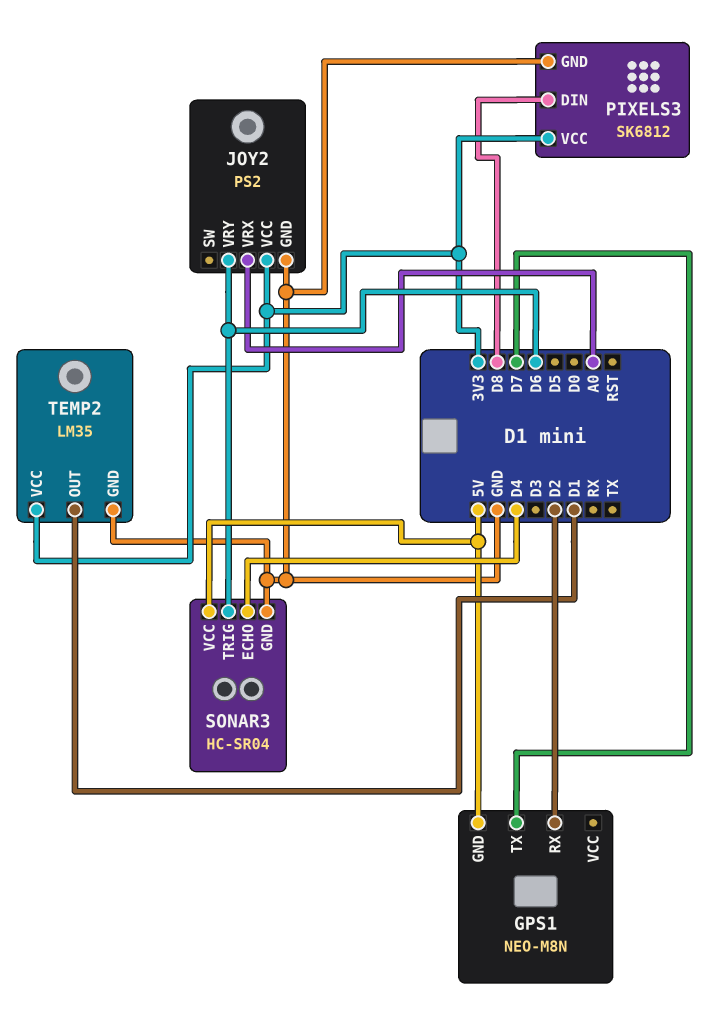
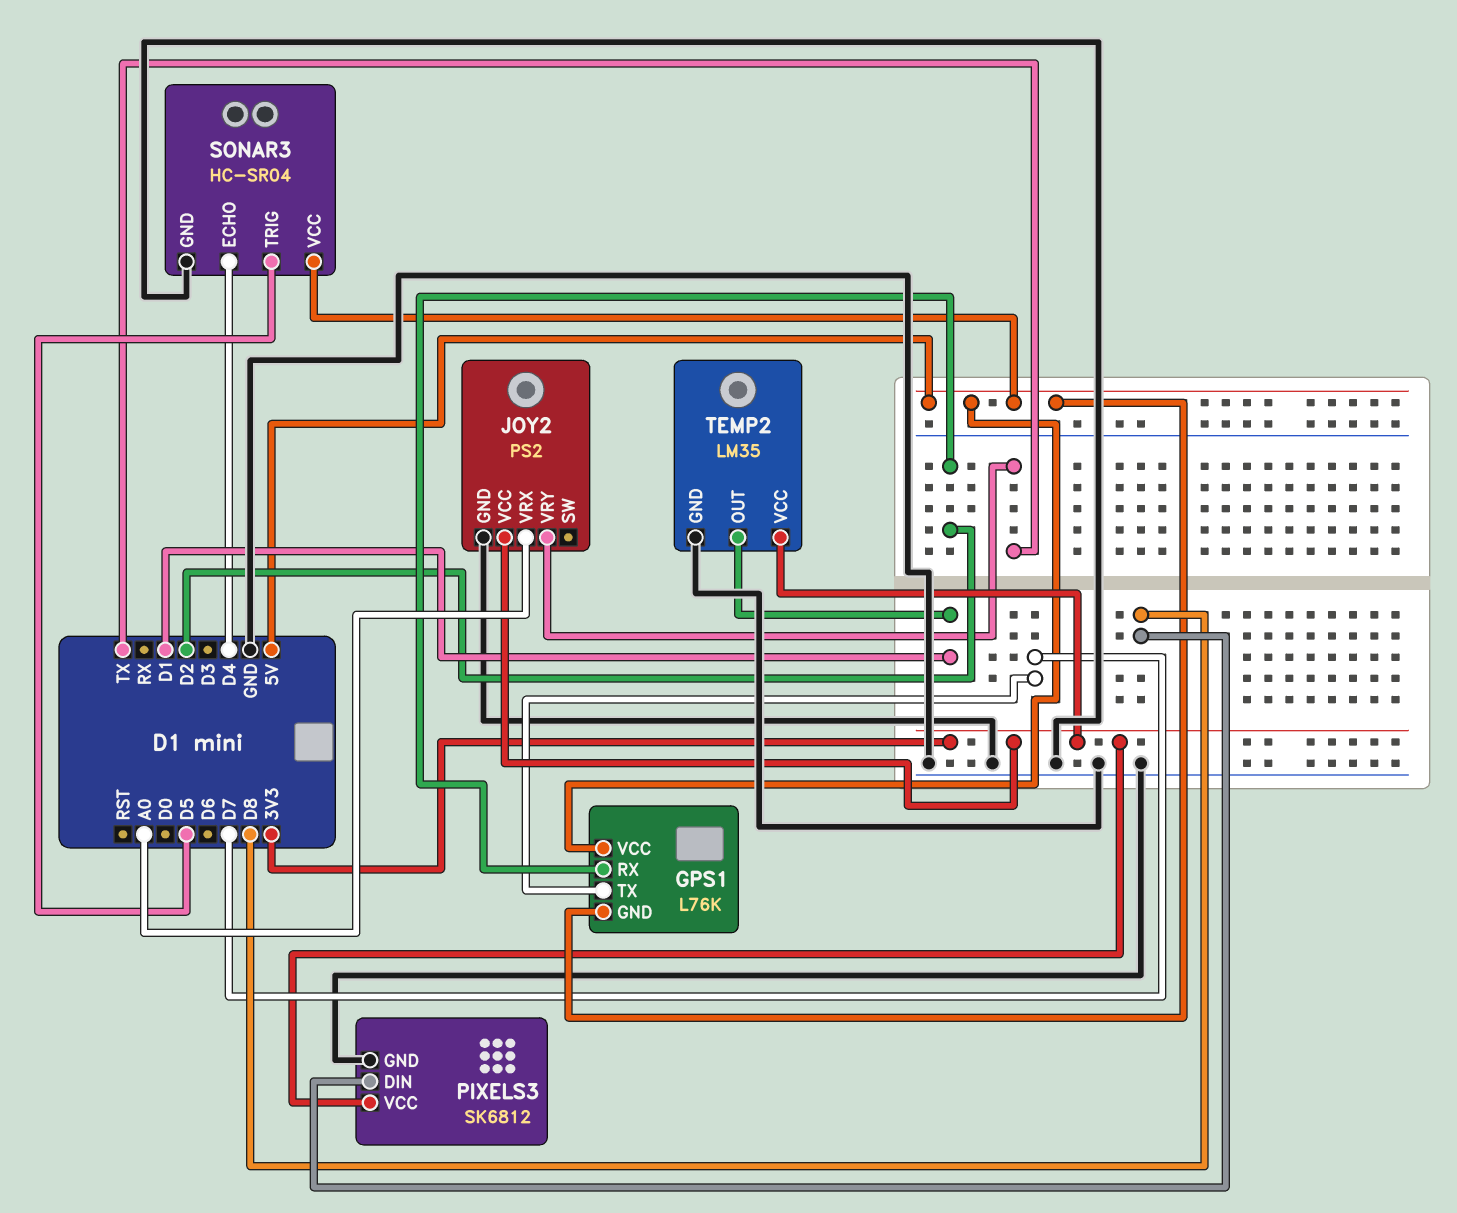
GPS1: NEO-M8N -> L76K
GPS1 pin VCC: none -> 5V
JOY2 pin VRY: D6 -> TX
SONAR3 pin TRIG: D6 -> D5

